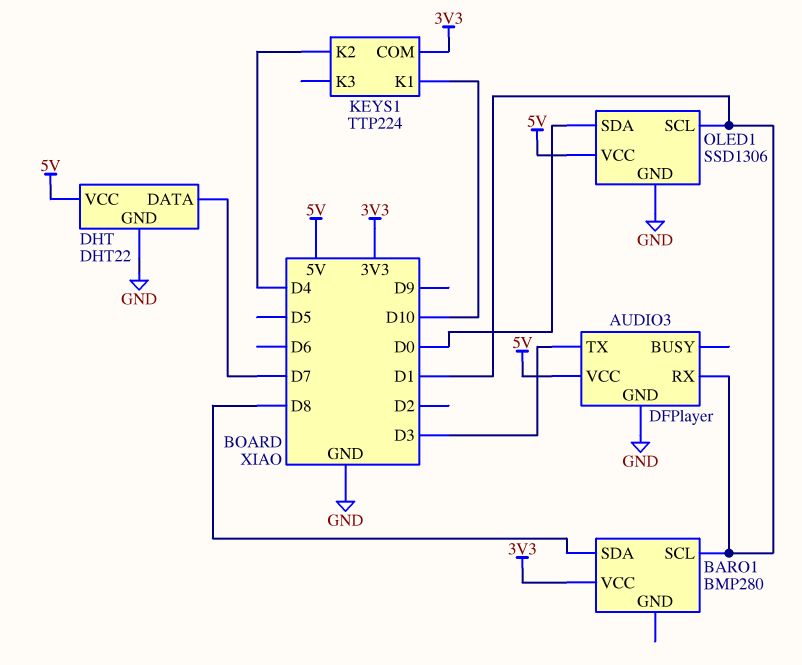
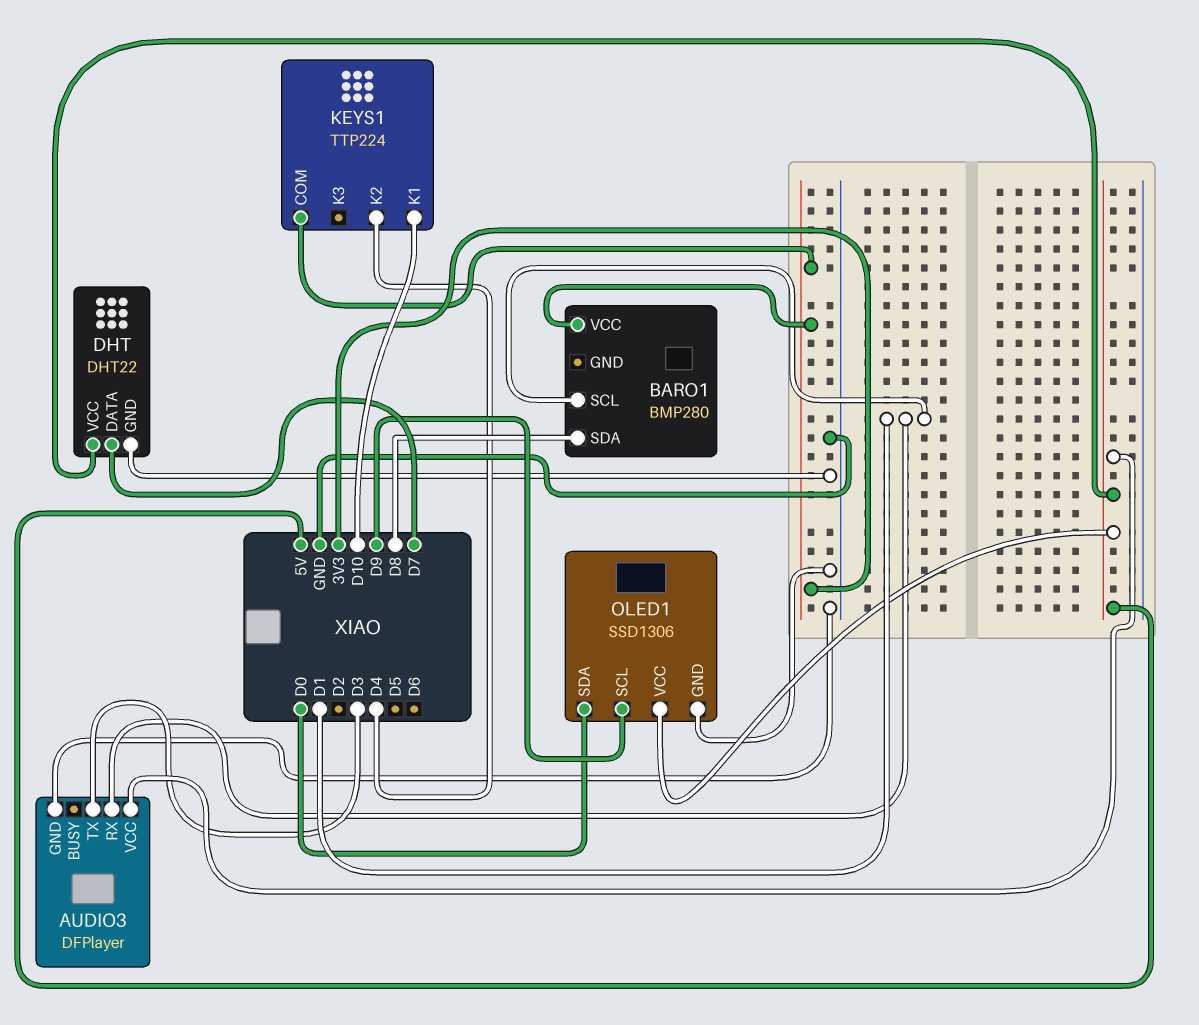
OLED1 pin SCL: D1 -> D9

